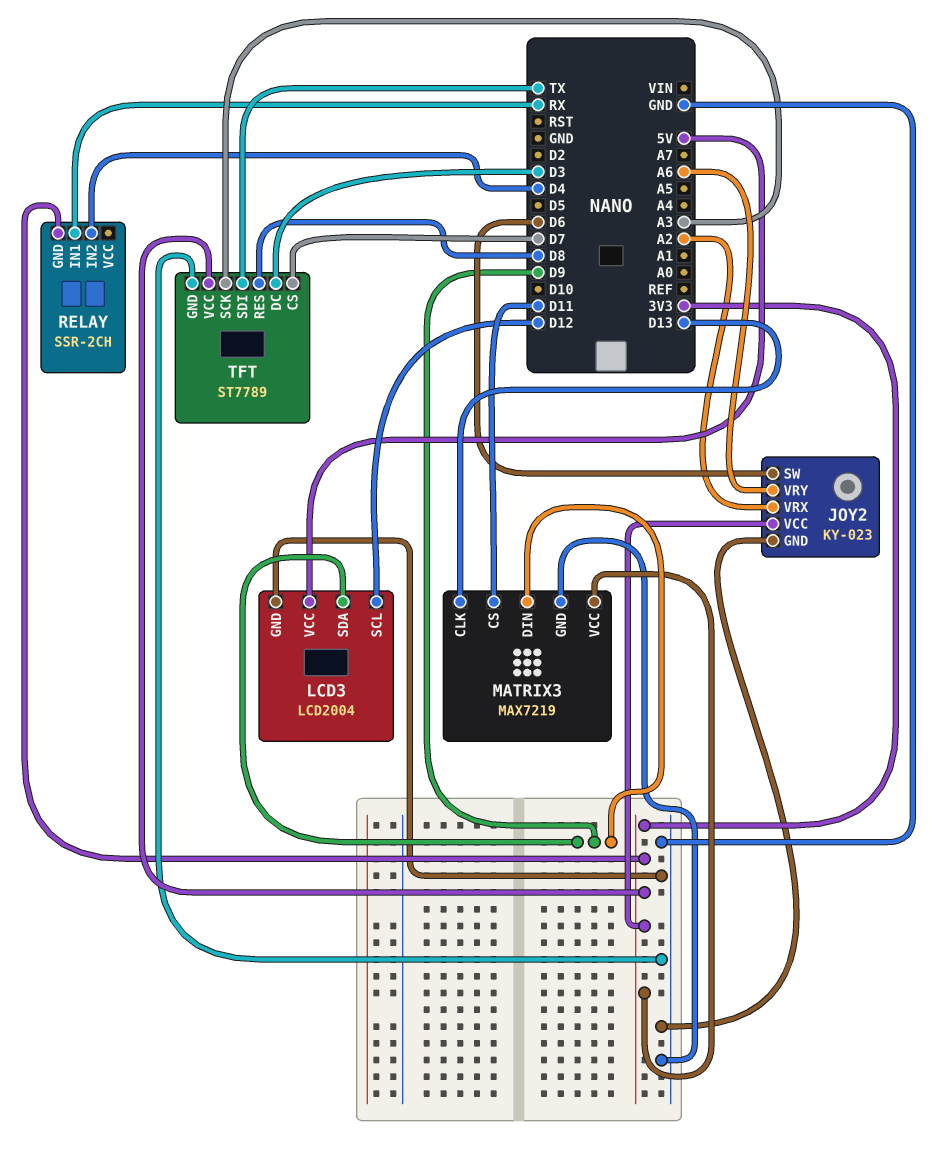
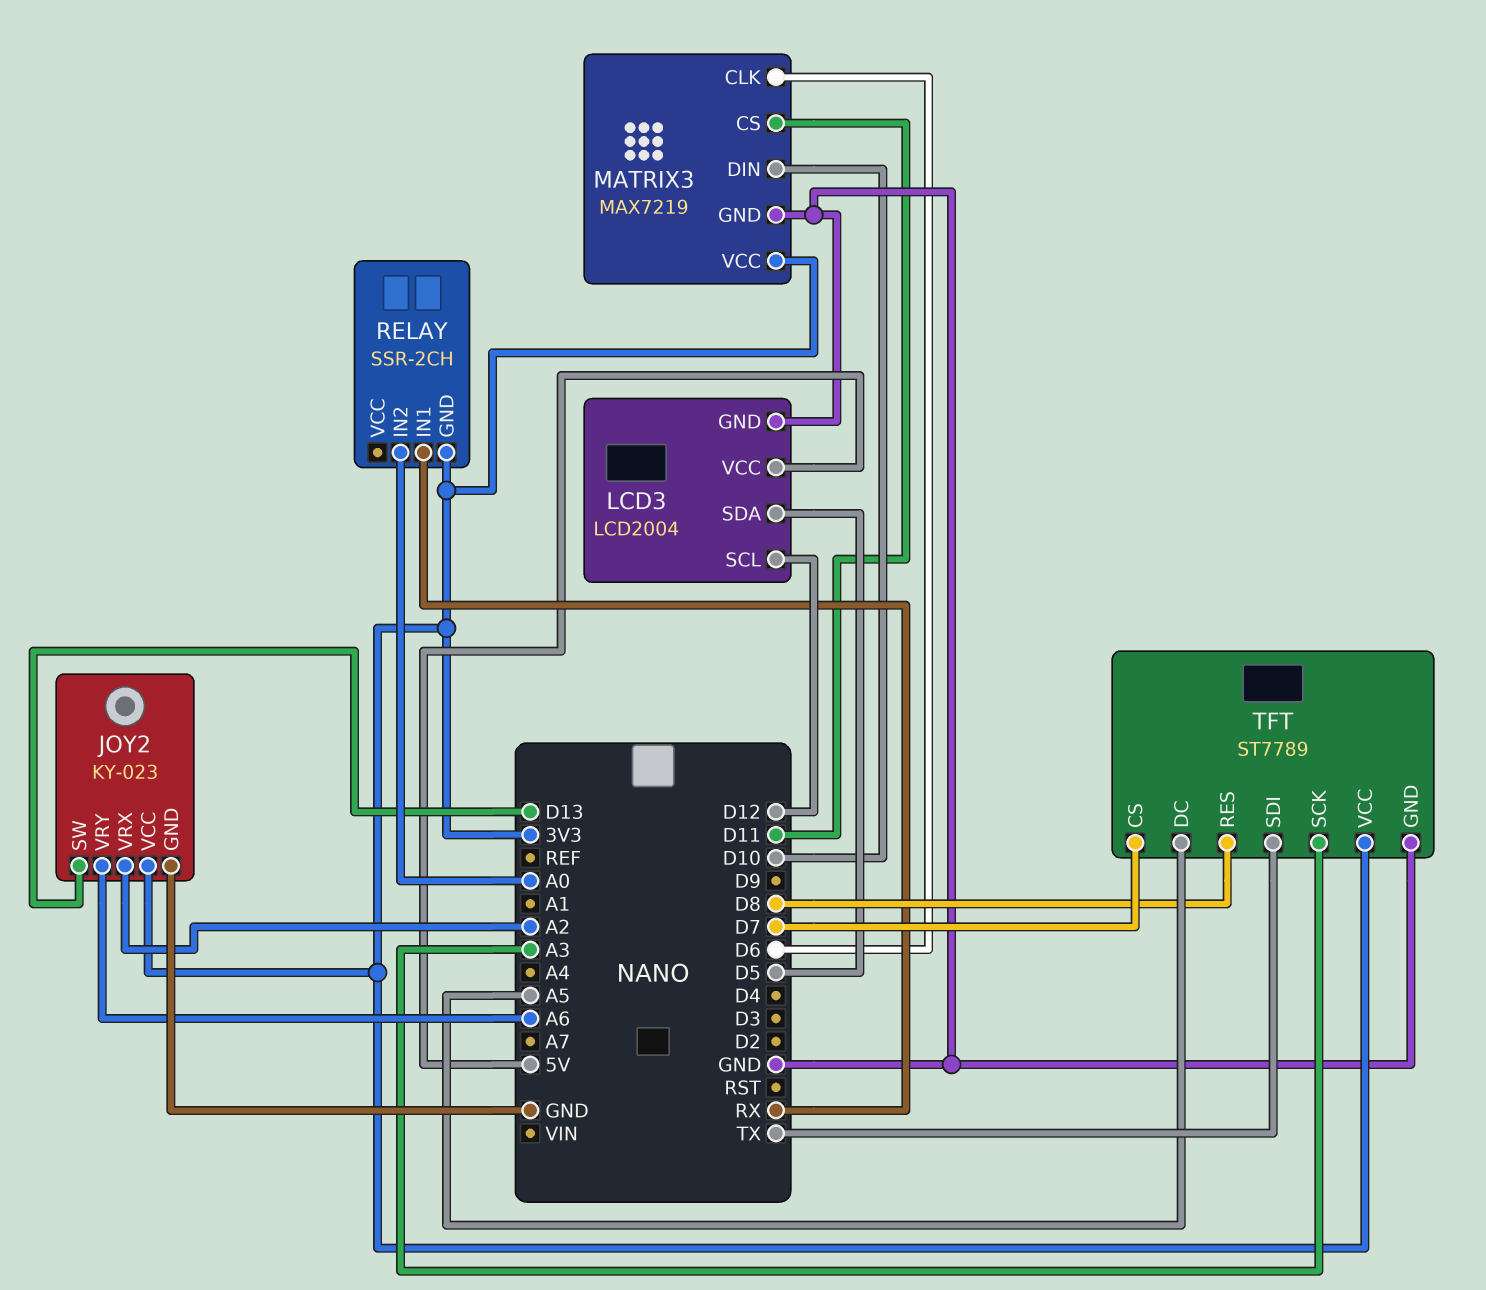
JOY2 pin SW: D6 -> D13
LCD3 pin SDA: D9 -> D5
MATRIX3 pin CLK: D13 -> D6
MATRIX3 pin DIN: D9 -> D10
RELAY pin IN2: D4 -> A0
TFT pin DC: D3 -> A5

